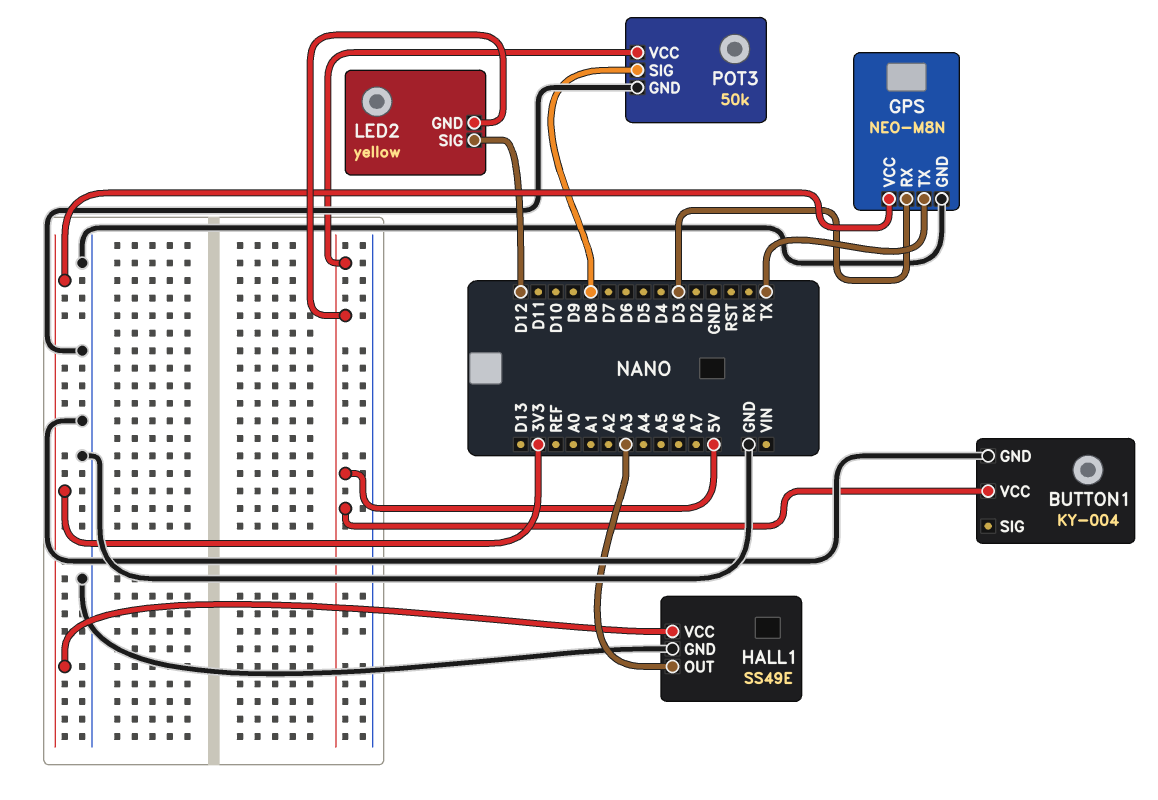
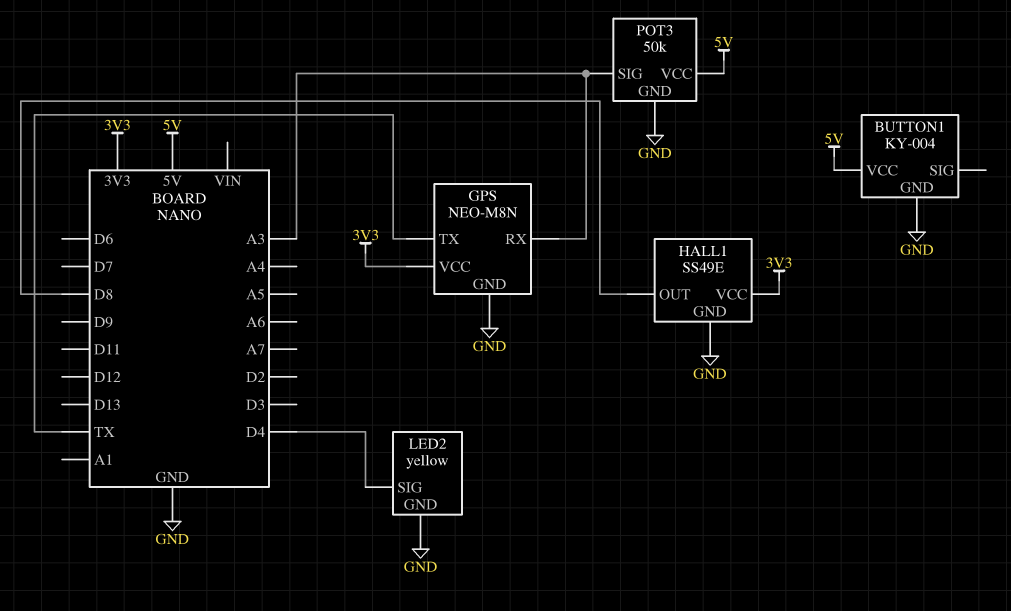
GPS pin RX: D3 -> A3
HALL1 pin OUT: A3 -> D8
LED2 pin GND: 5V -> GND
LED2 pin SIG: D12 -> D4
POT3 pin SIG: D8 -> A3

